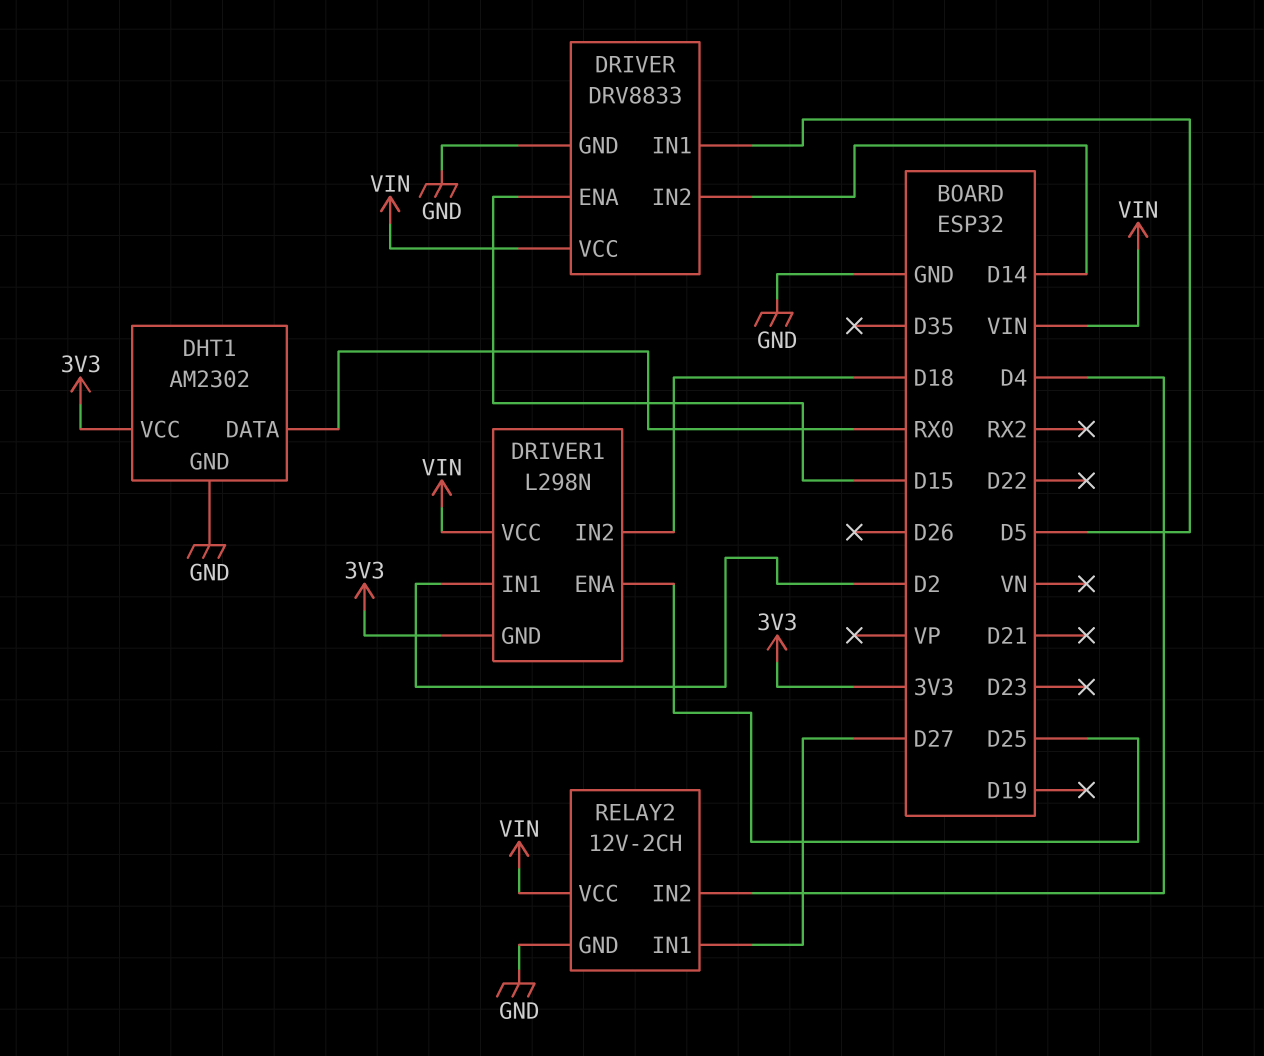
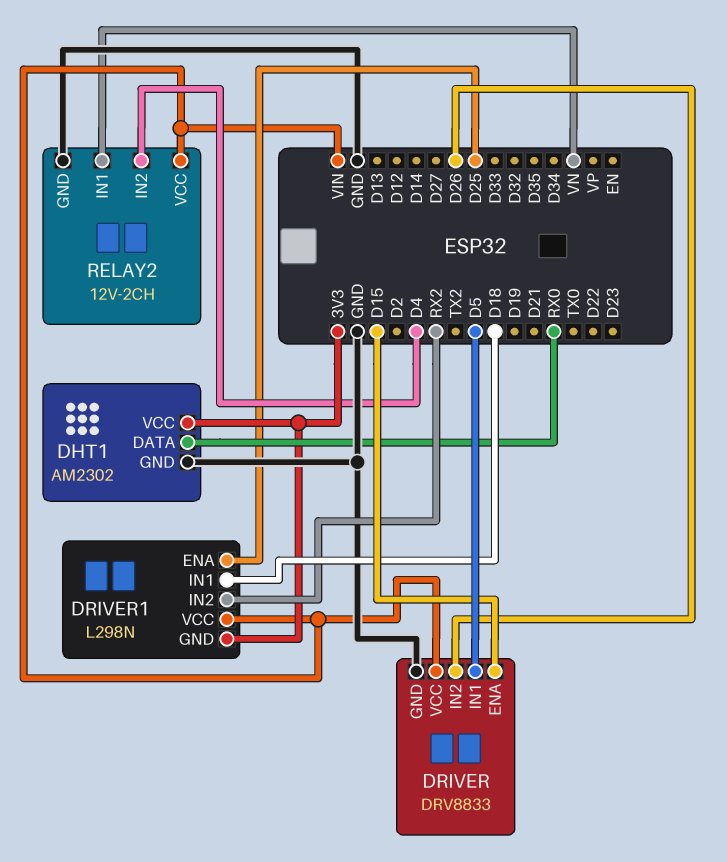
DRIVER pin IN2: D14 -> D26
DRIVER1 pin IN1: D2 -> D18
DRIVER1 pin IN2: D18 -> RX2
RELAY2 pin IN1: D27 -> VN

